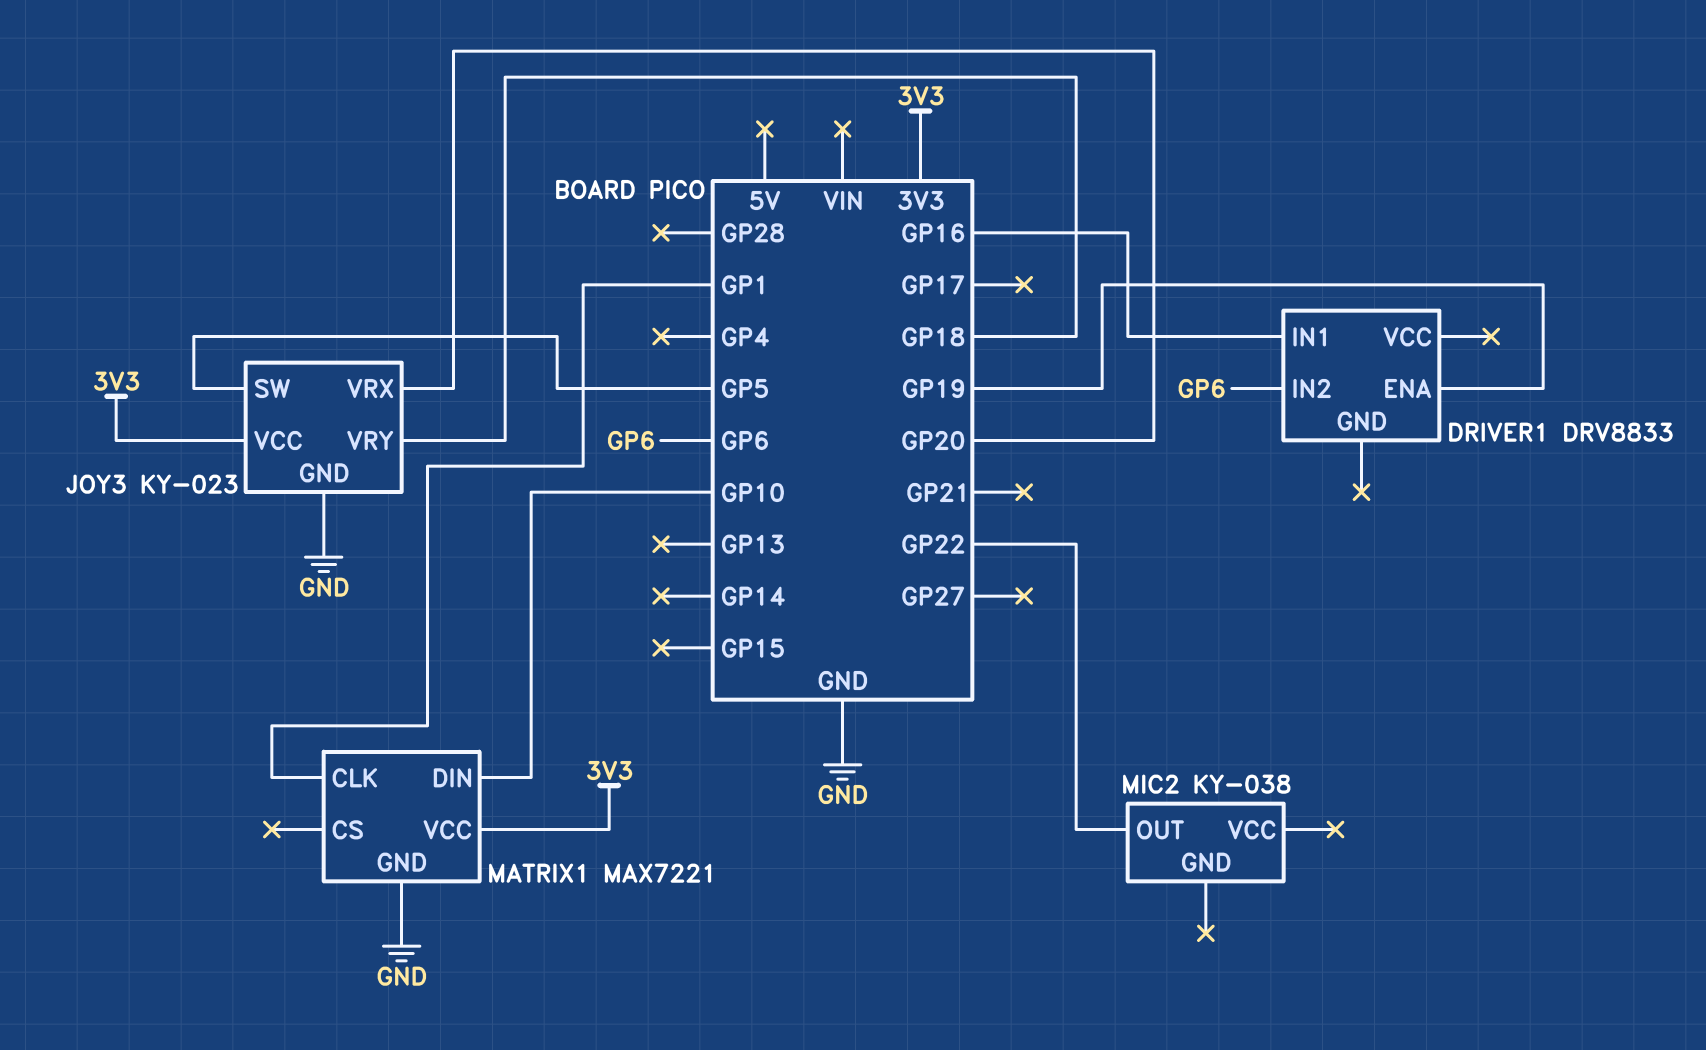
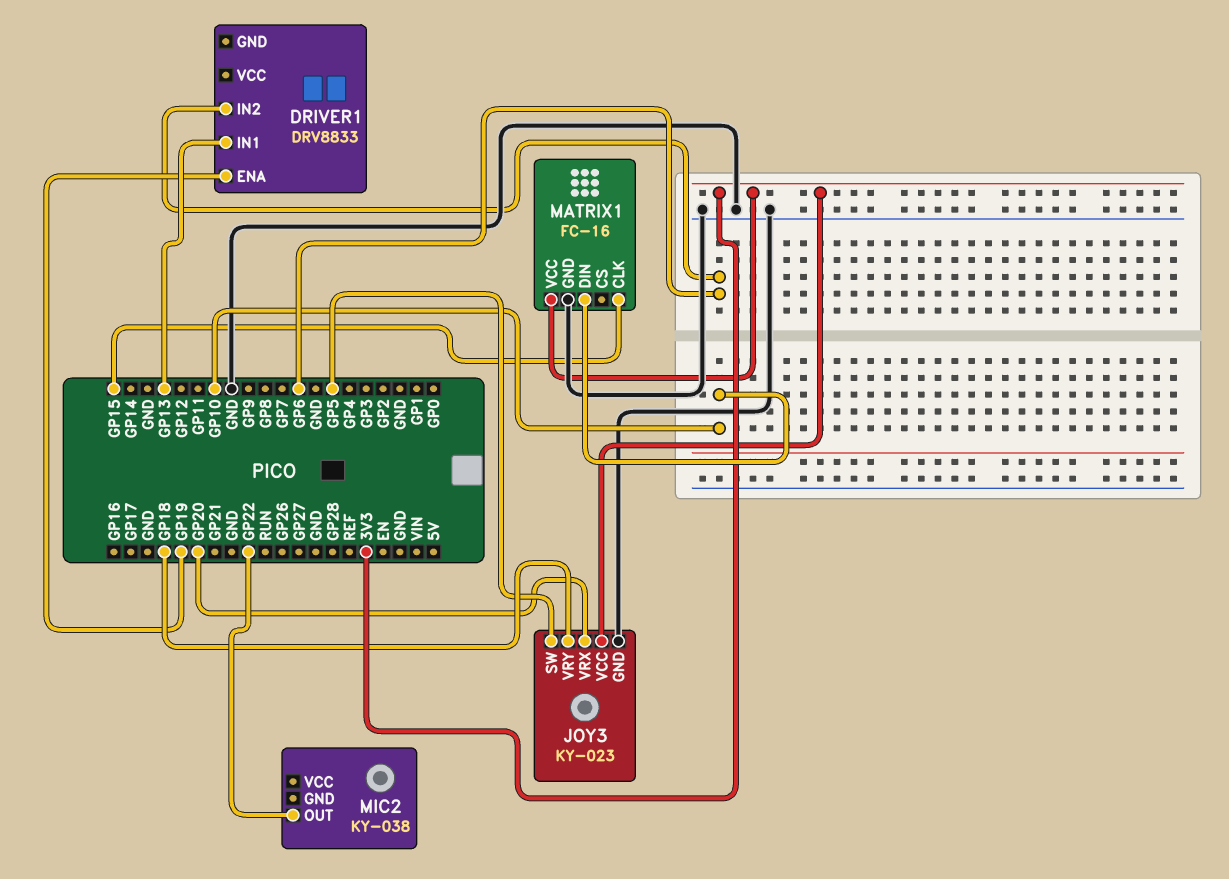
DRIVER1 pin IN1: GP16 -> GP13
MATRIX1: MAX7221 -> FC-16
MATRIX1 pin CLK: GP1 -> GP15

